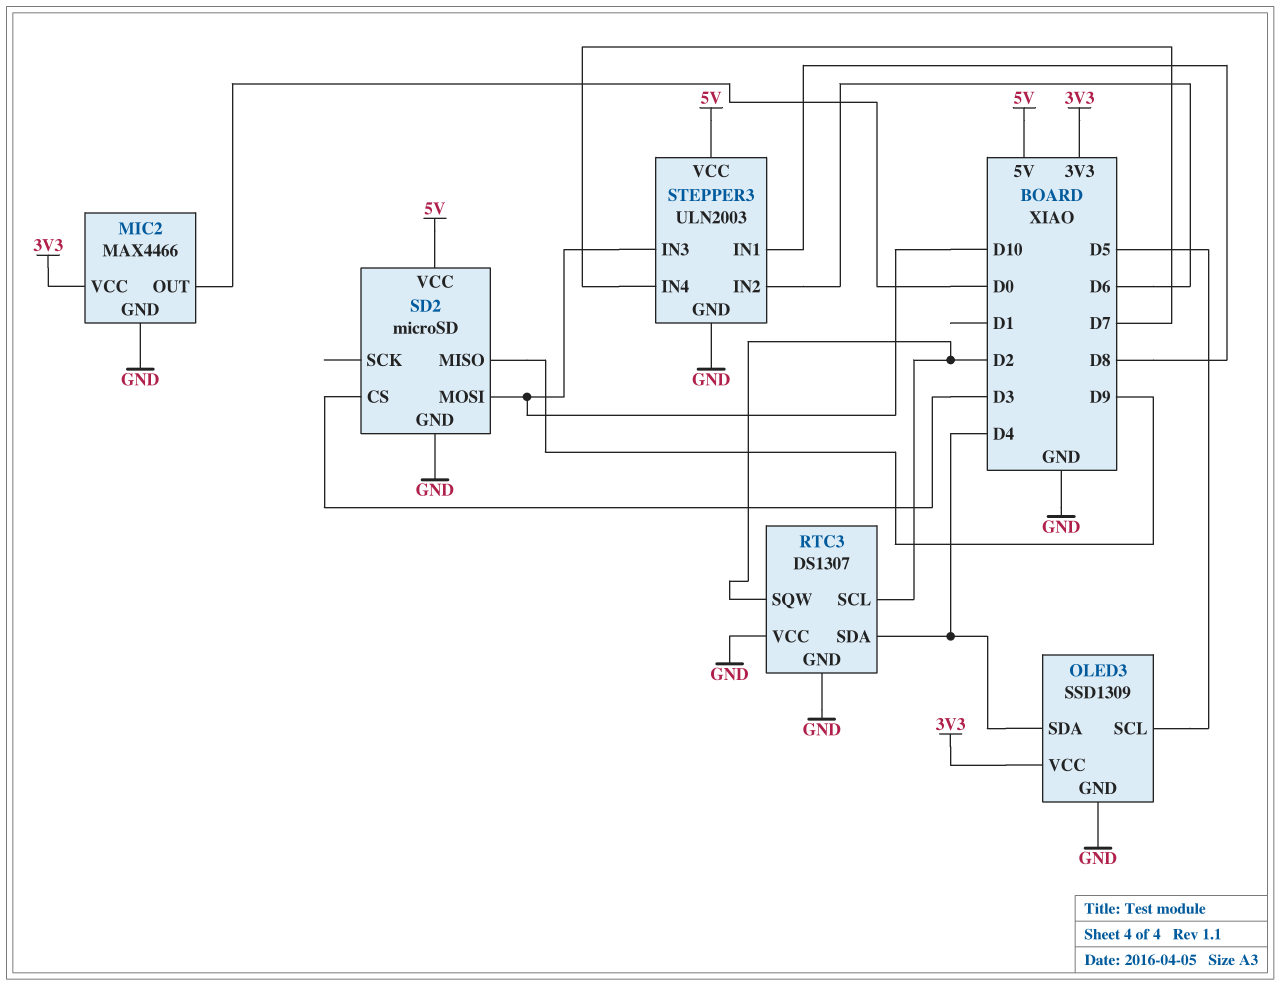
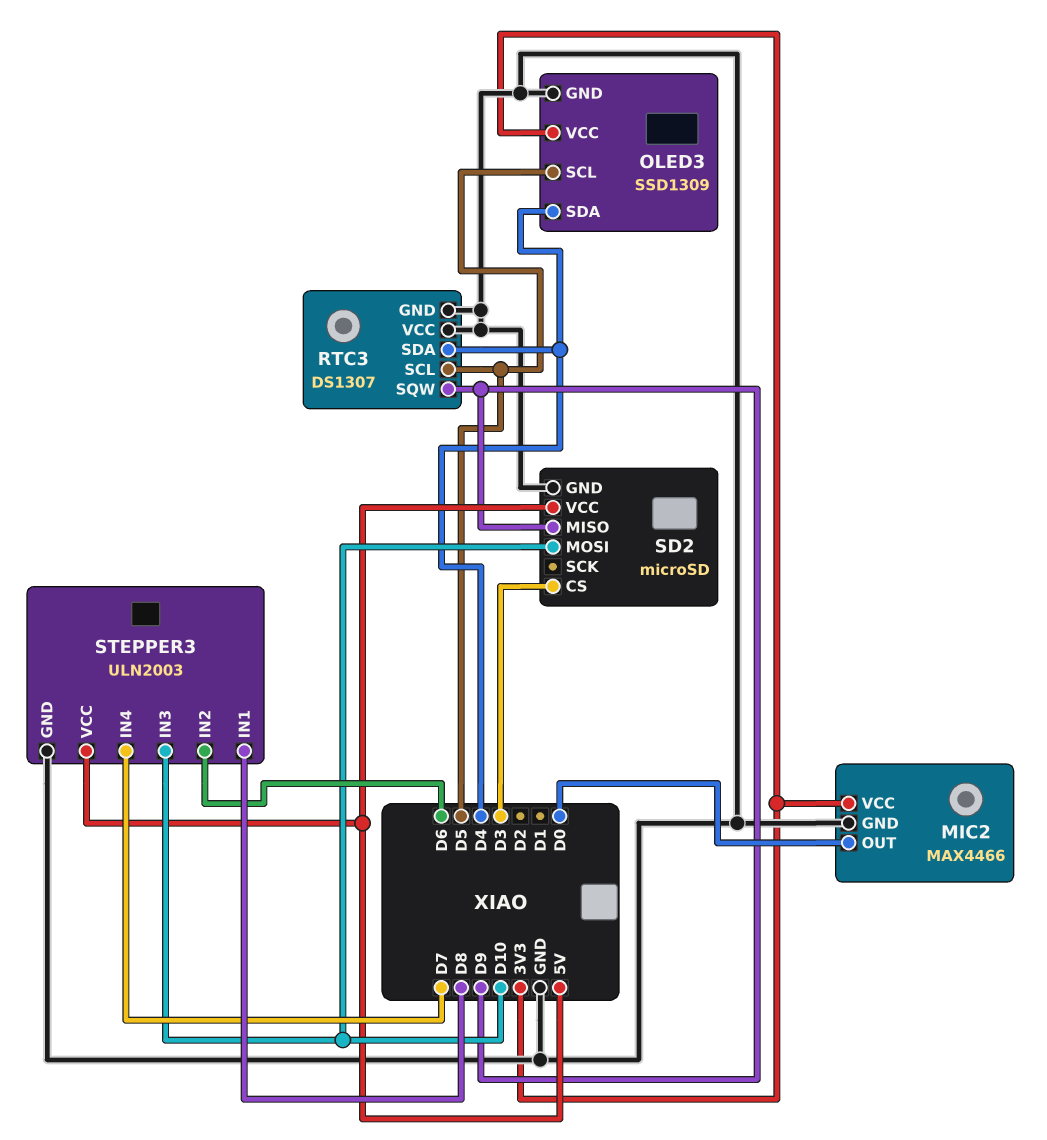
RTC3 pin SCL: D2 -> D5
RTC3 pin SQW: D2 -> D9

